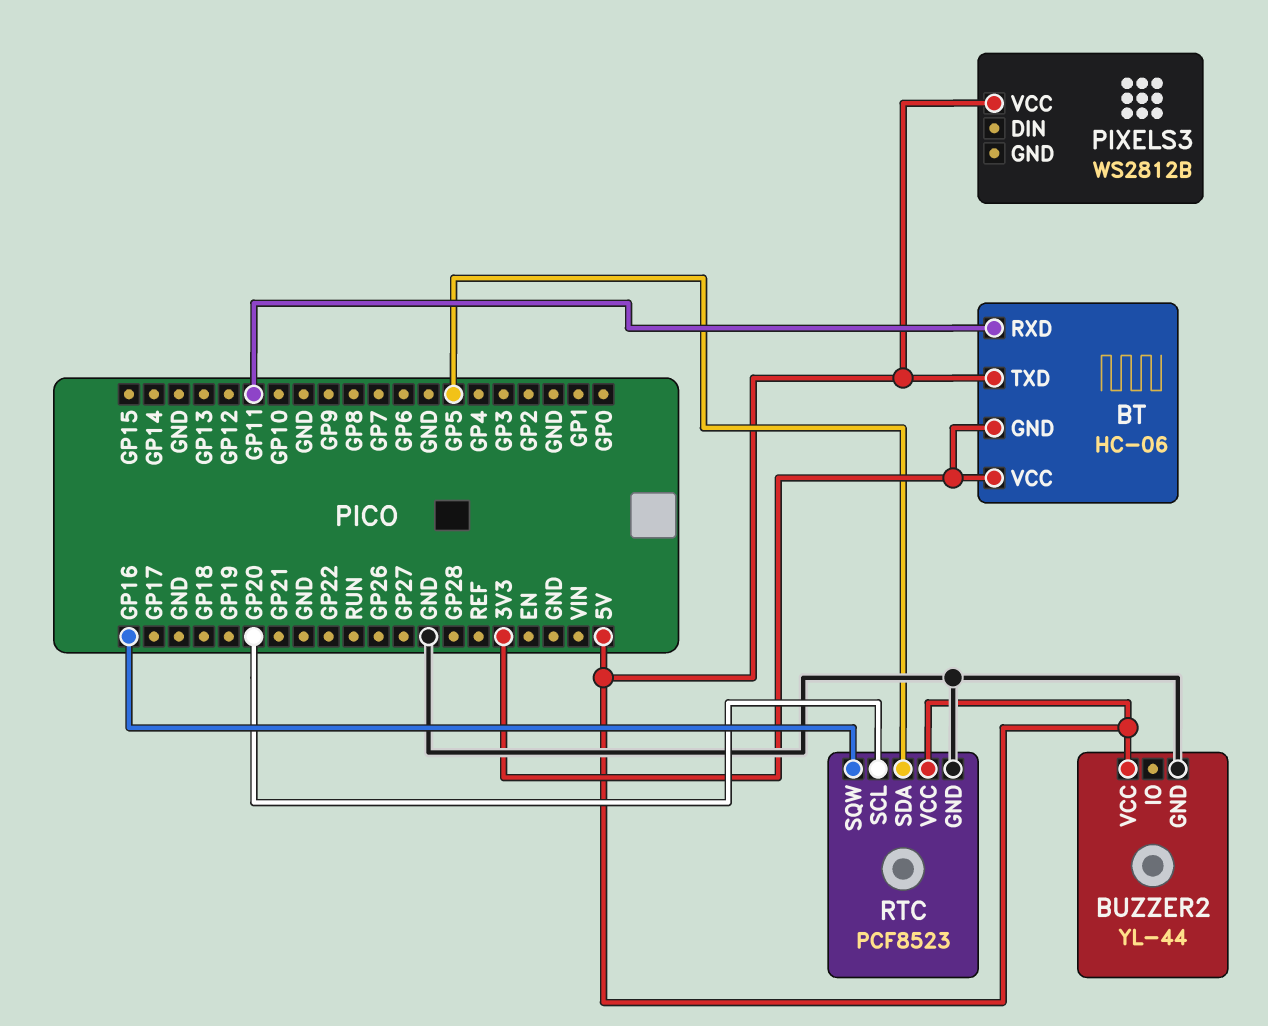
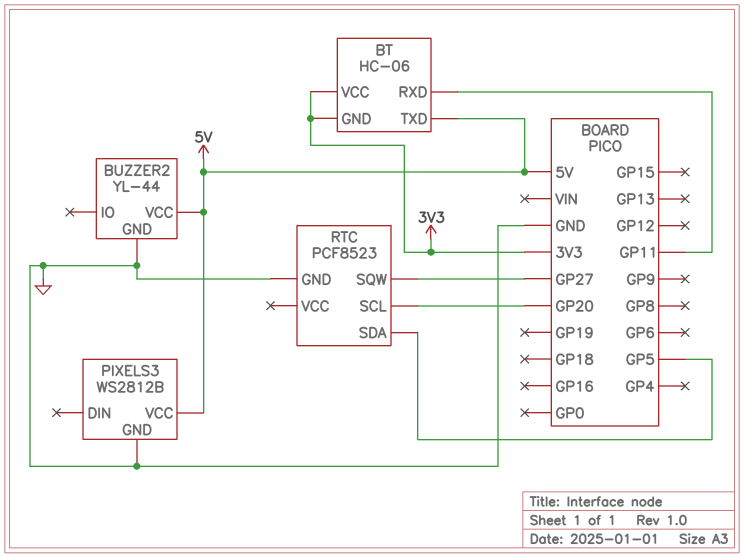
PIXELS3 pin GND: none -> GND
RTC pin SQW: GP16 -> GP27
RTC pin VCC: 5V -> none

